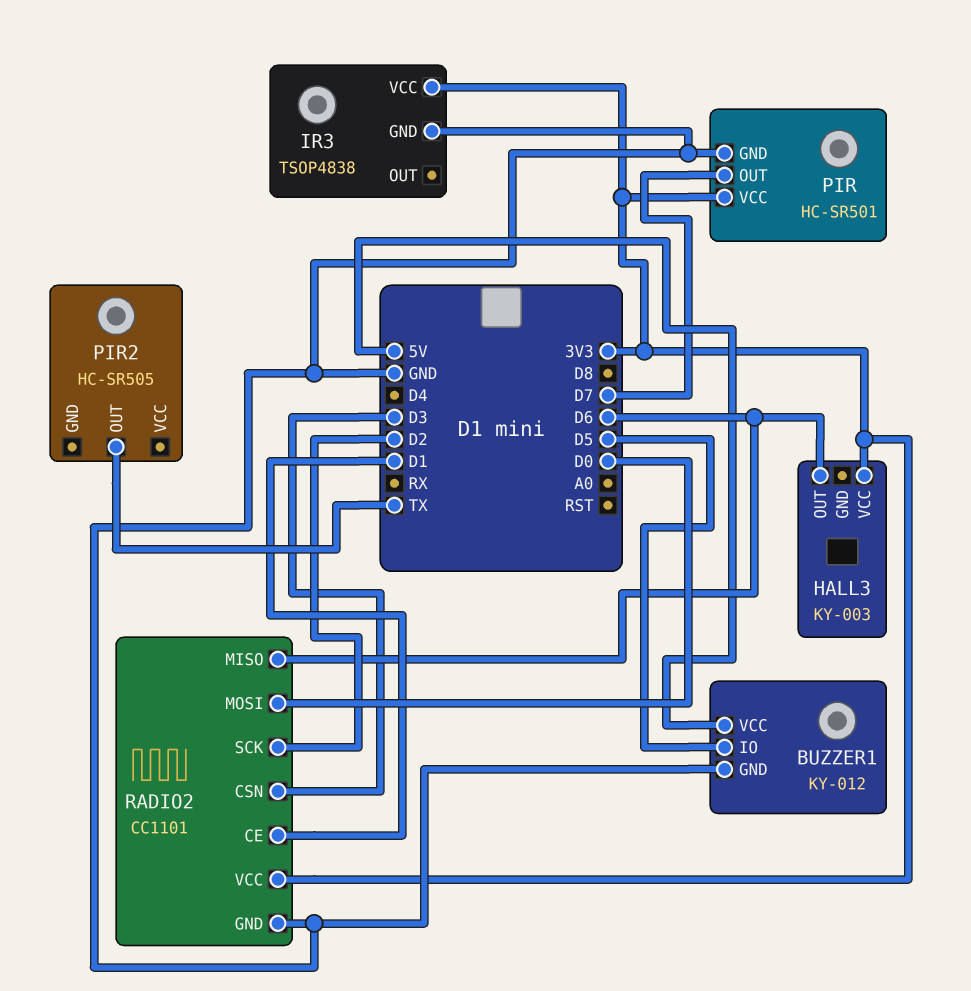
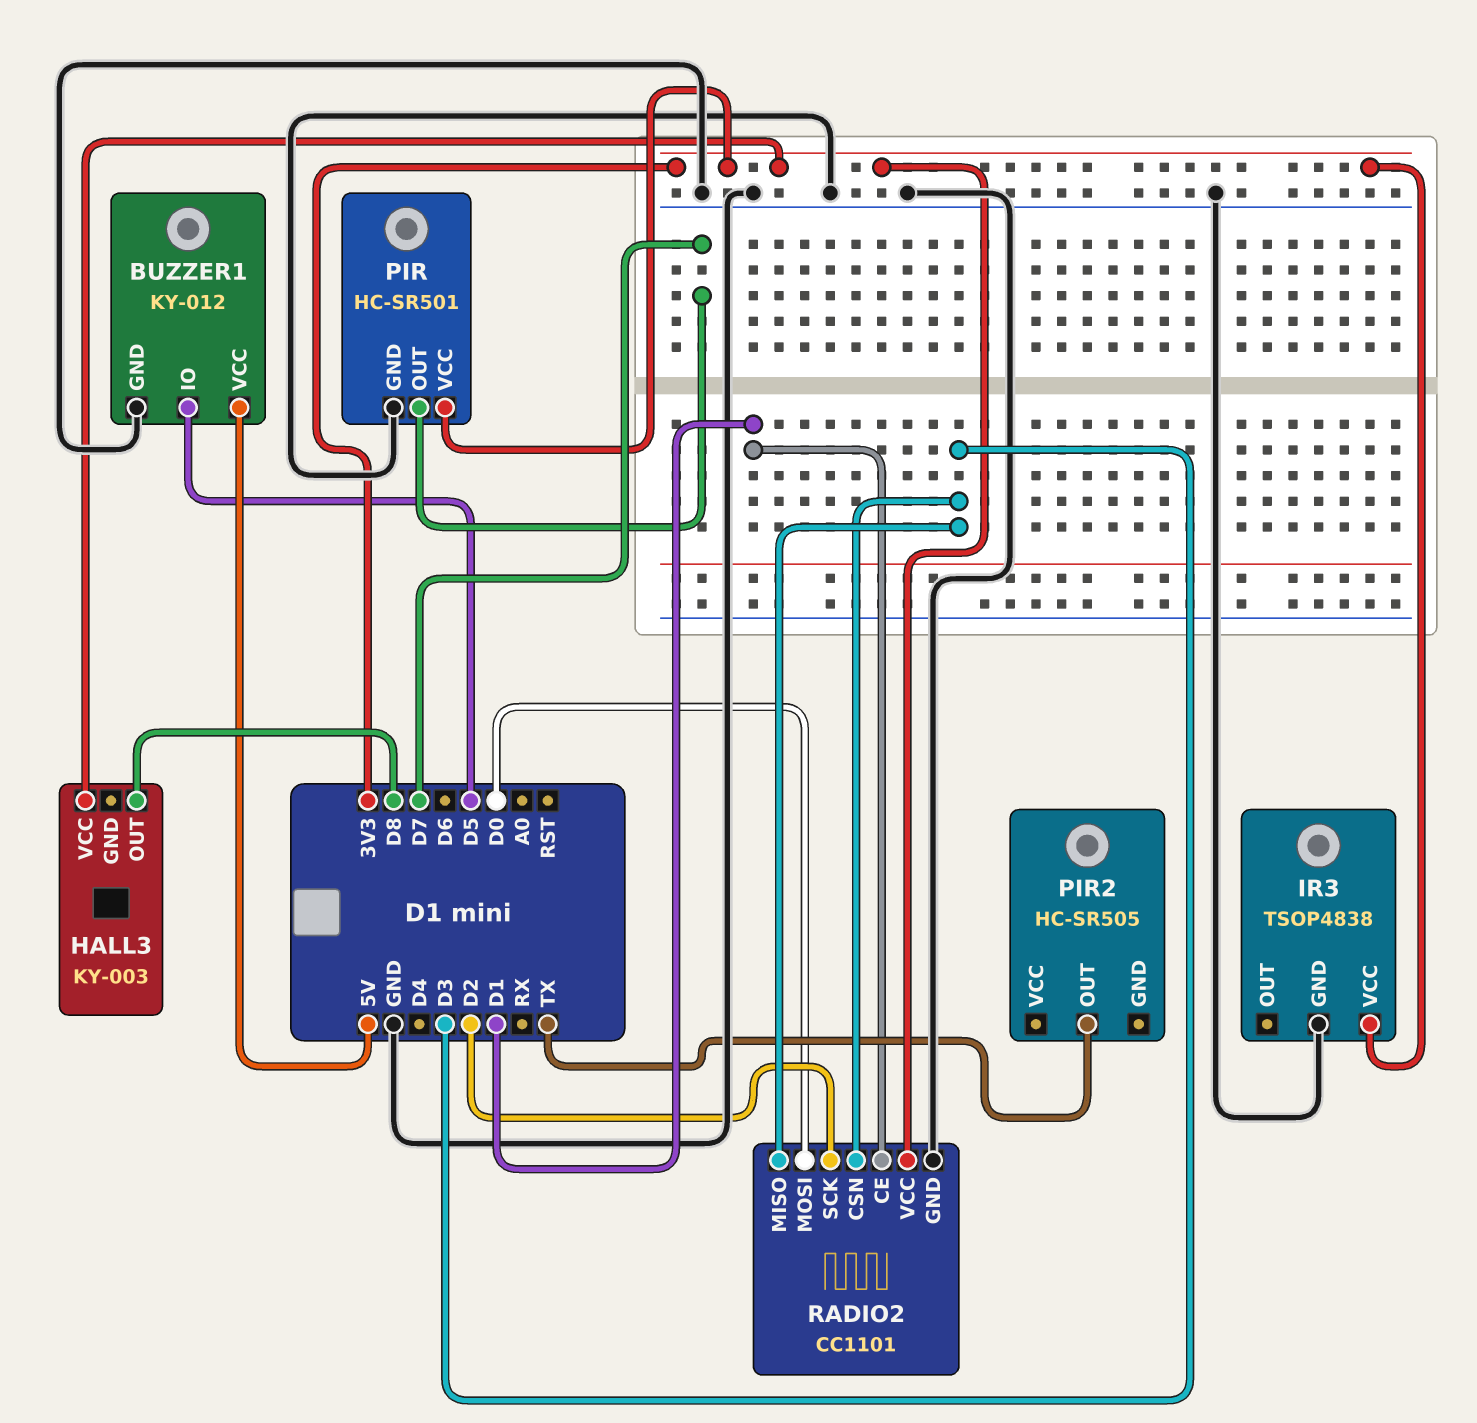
HALL3 pin OUT: D6 -> D8
RADIO2 pin MISO: D6 -> D3

